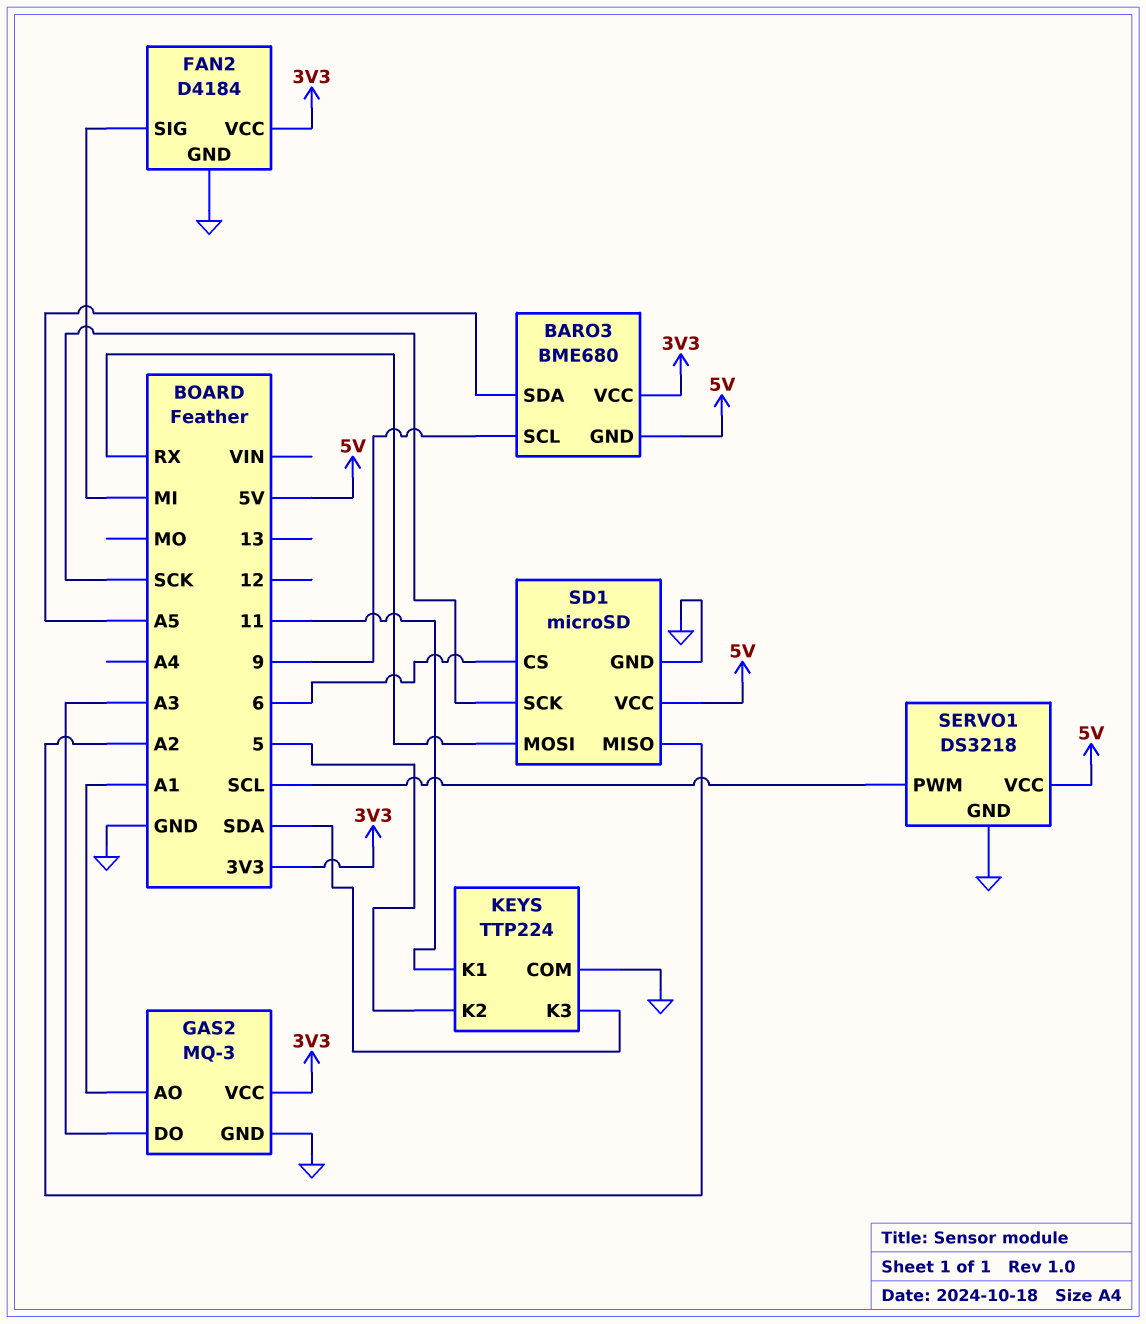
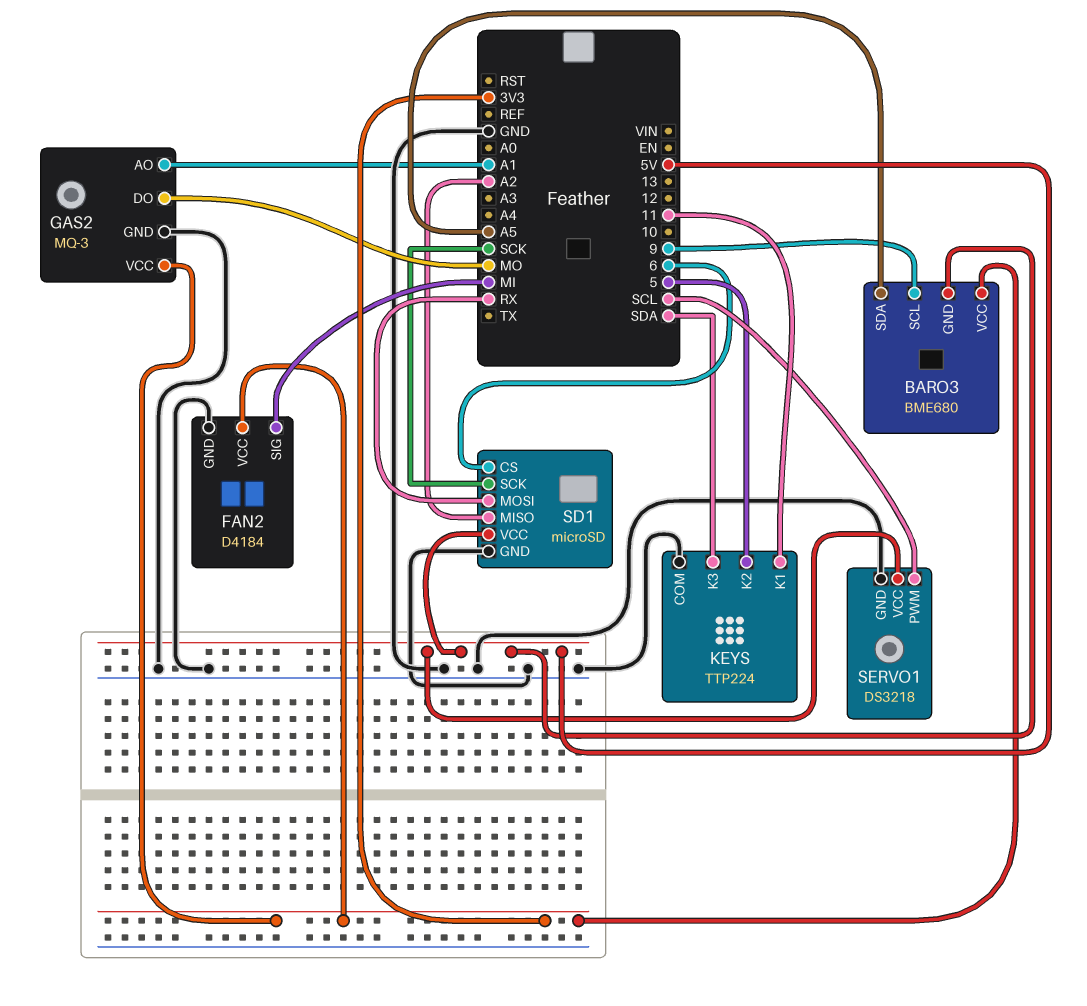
GAS2 pin DO: A3 -> MO

